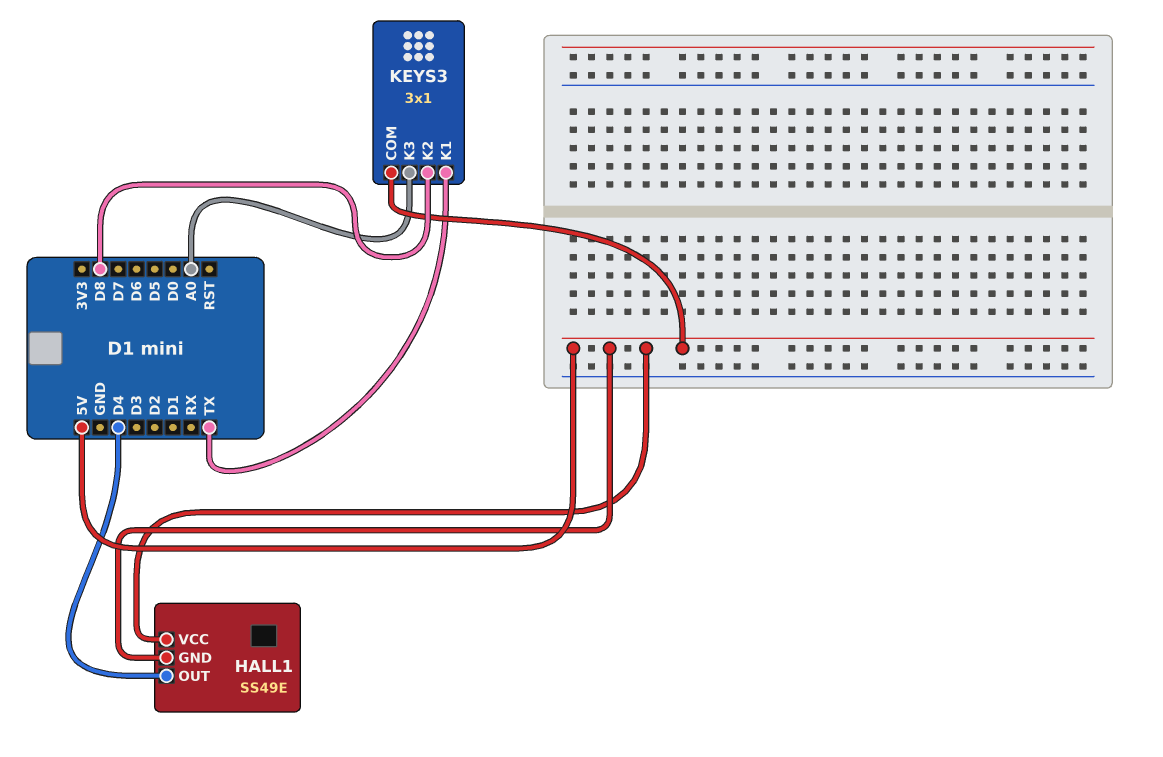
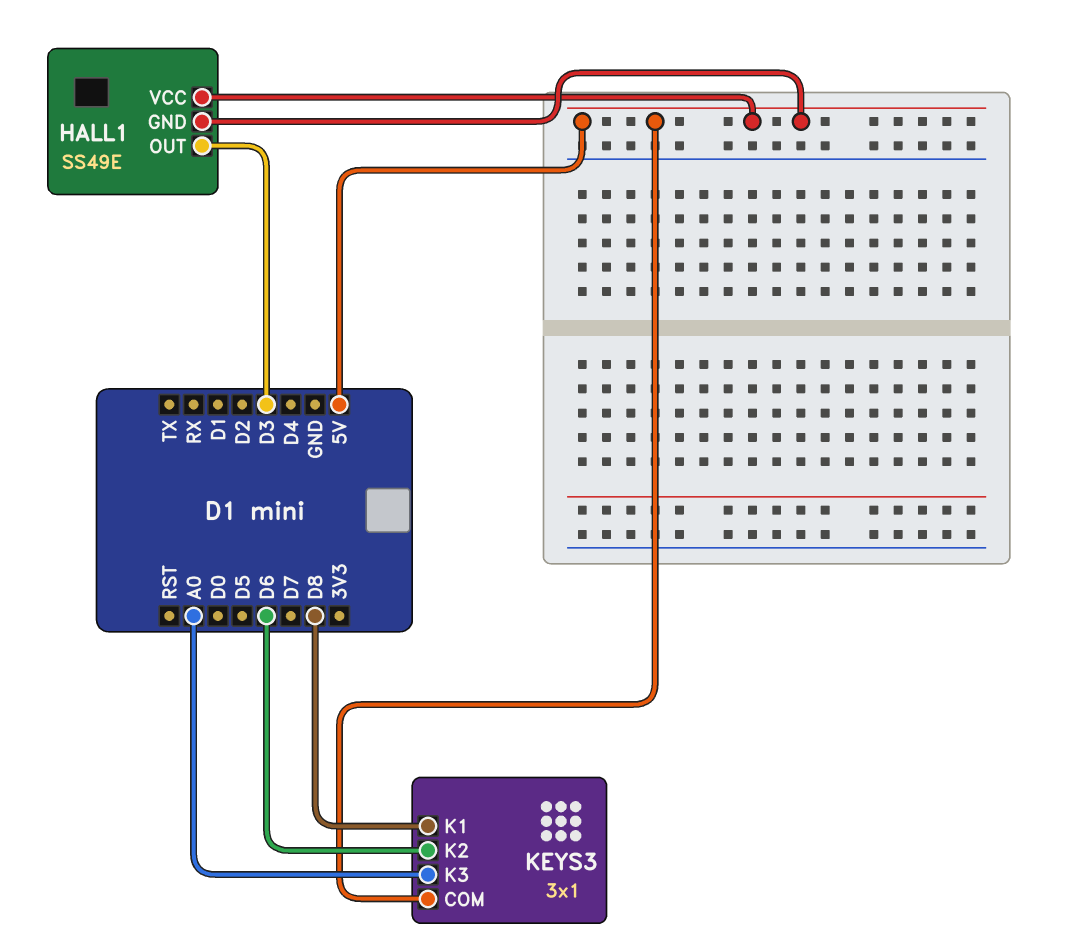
HALL1 pin OUT: D4 -> D3
KEYS3 pin K1: TX -> D8
KEYS3 pin K2: D8 -> D6

